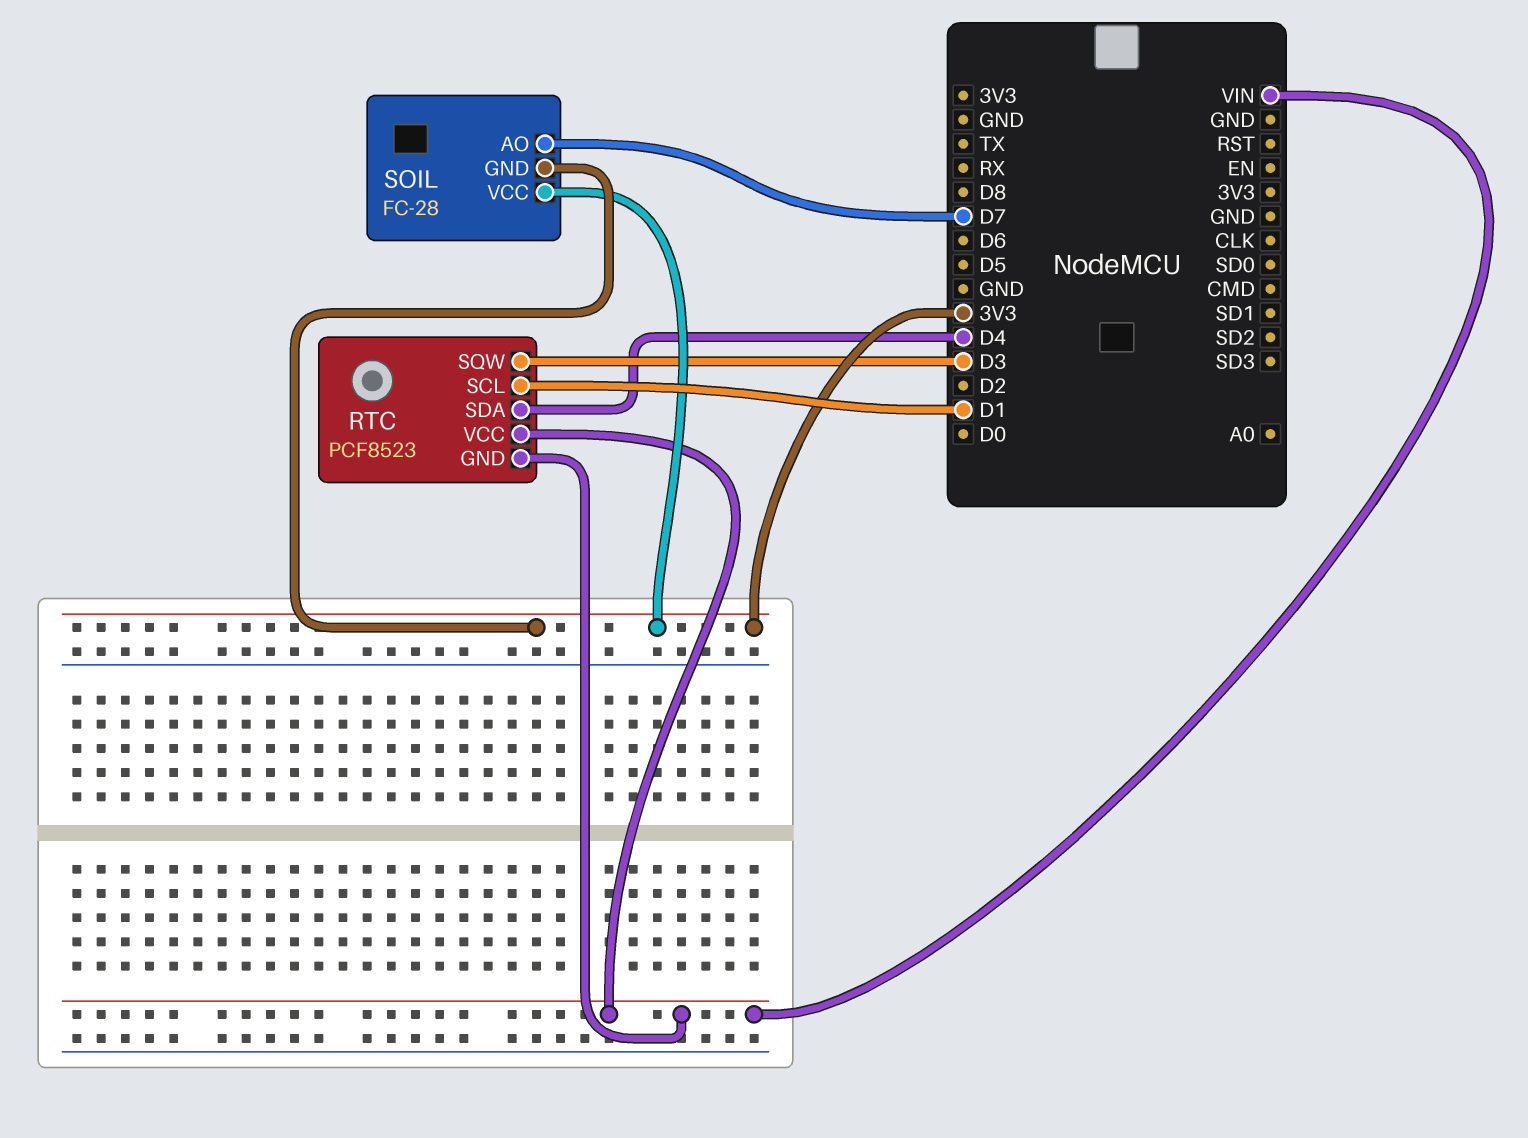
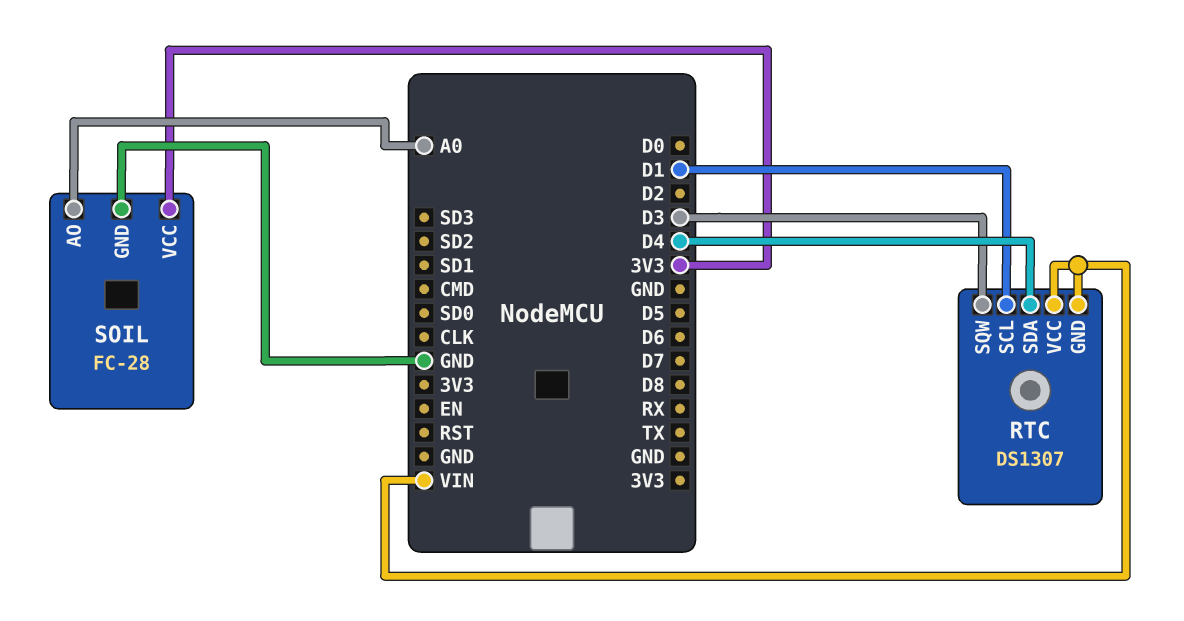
RTC: PCF8523 -> DS1307
SOIL pin AO: D7 -> A0
SOIL pin GND: 3V3 -> GND

